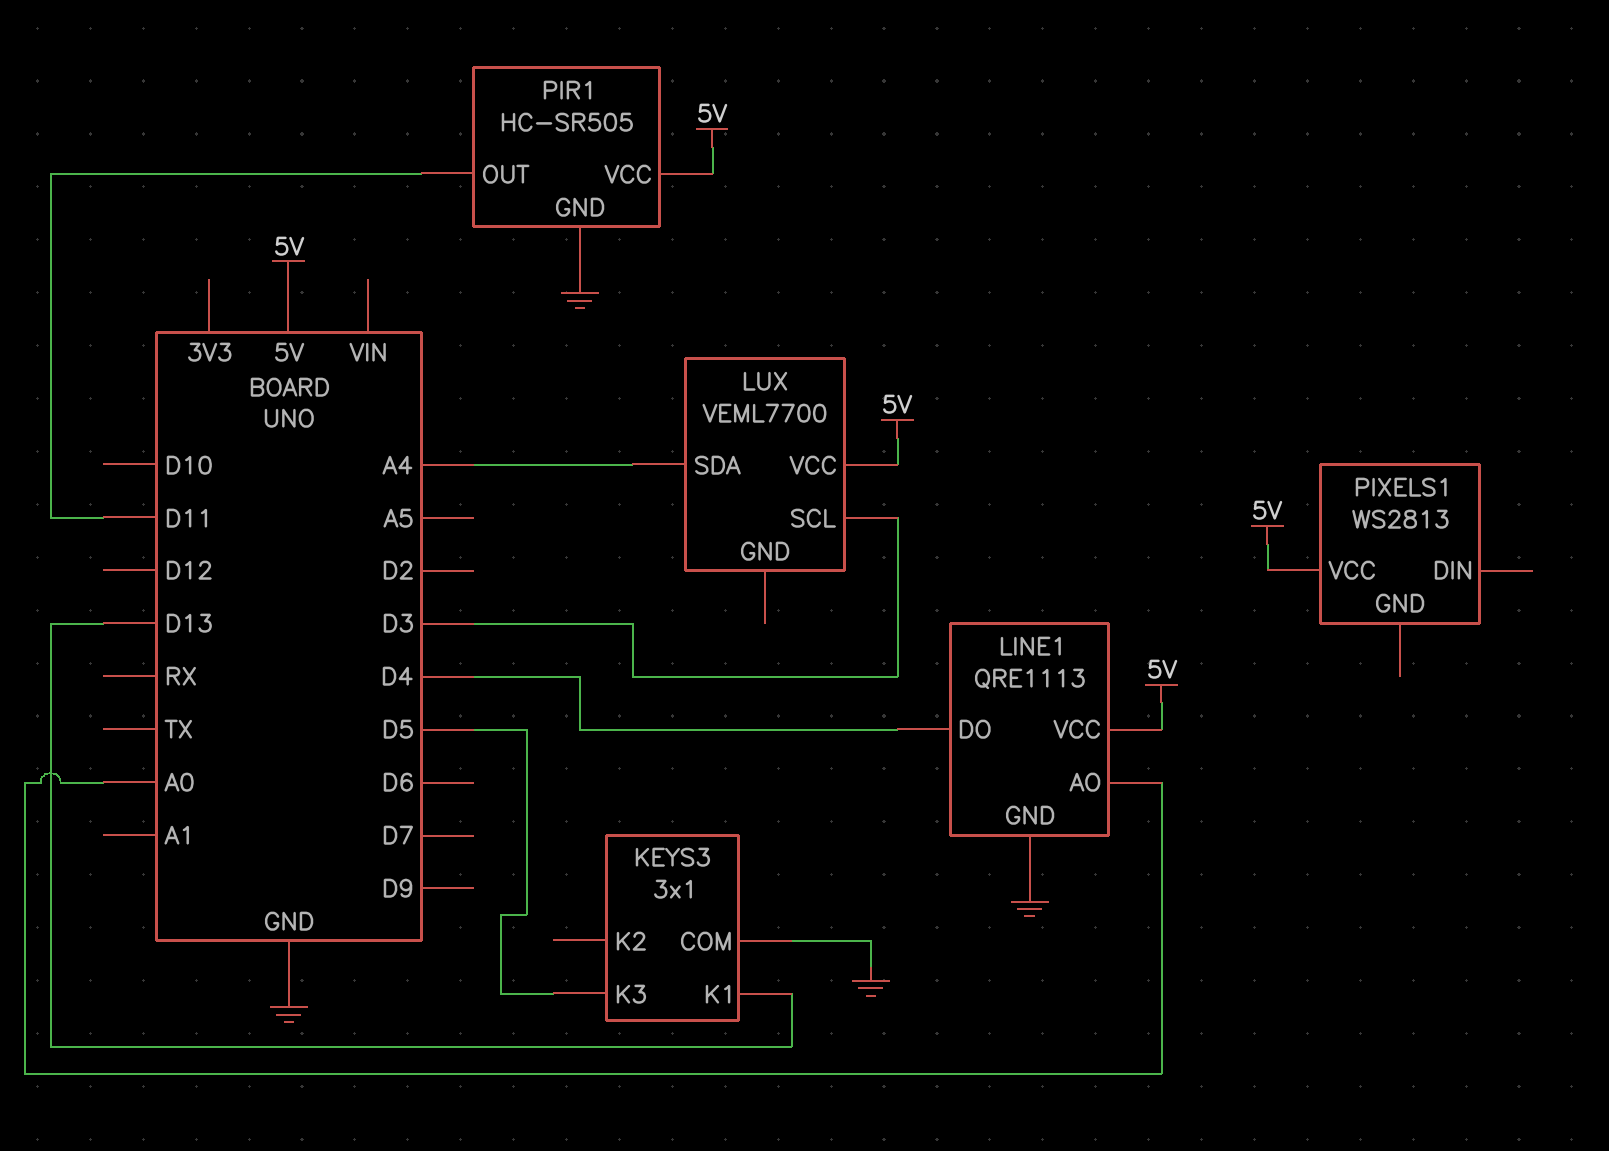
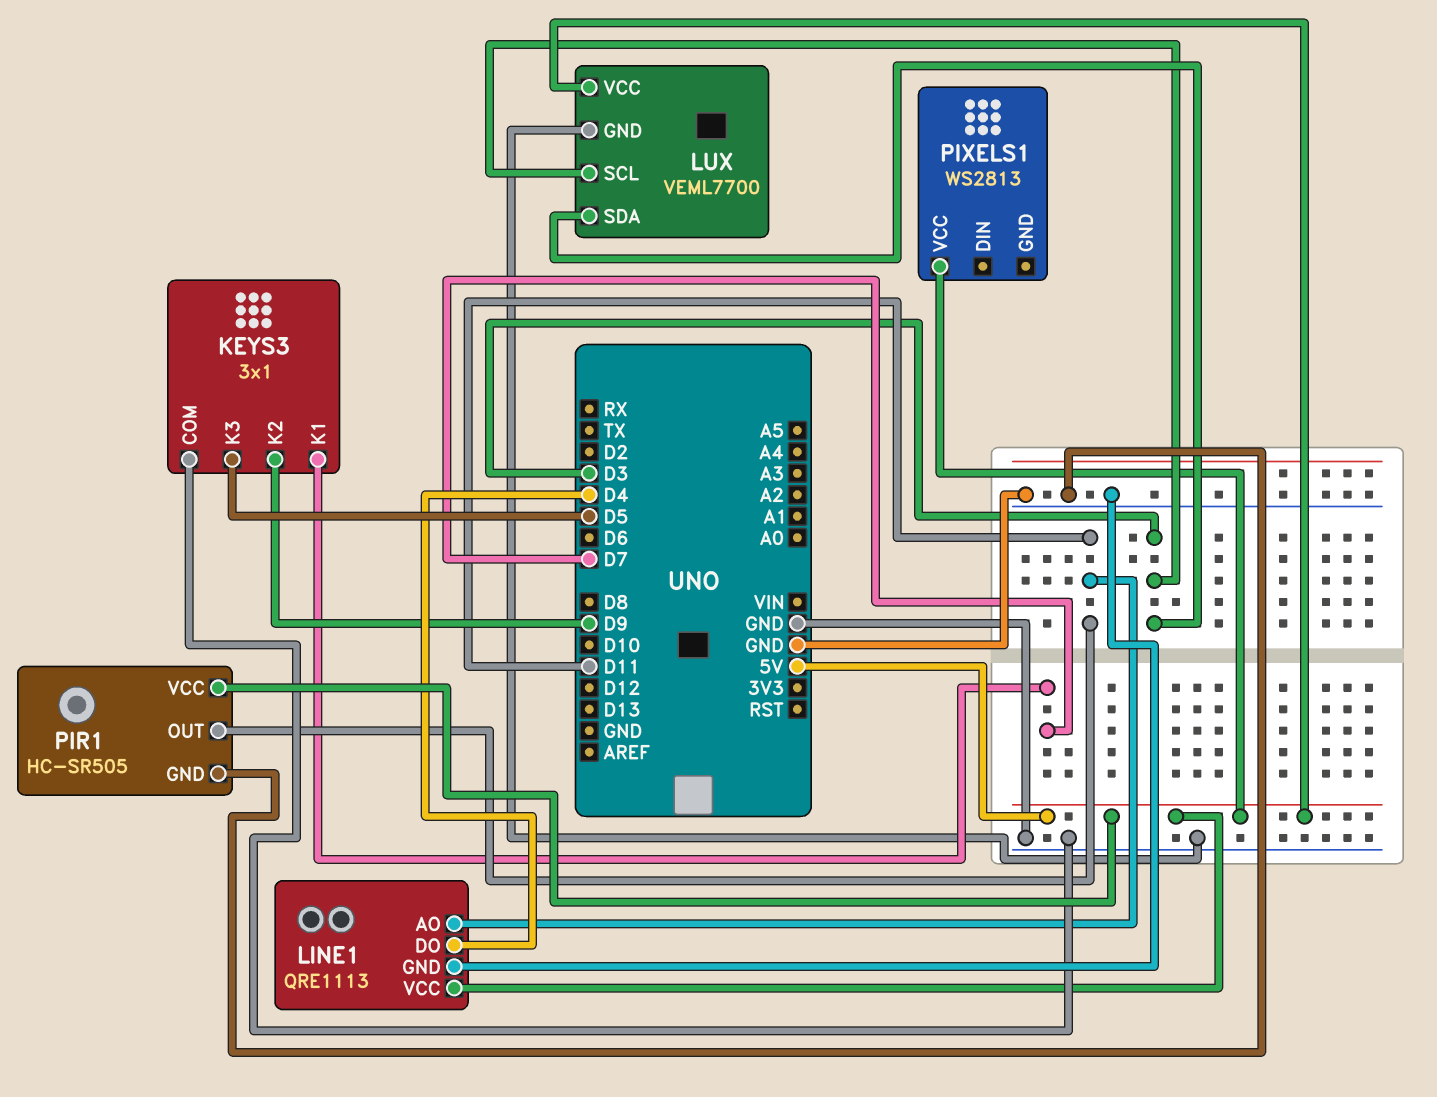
KEYS3 pin K1: D13 -> D7
KEYS3 pin K2: none -> D9
LINE1 pin AO: A0 -> D11
LUX pin GND: none -> GND
LUX pin SDA: A4 -> D3

